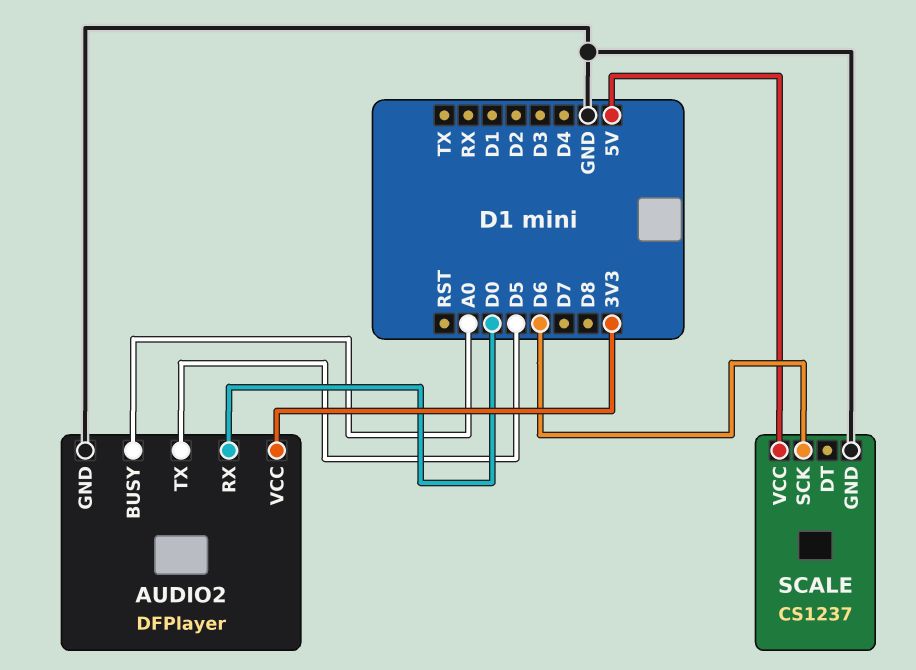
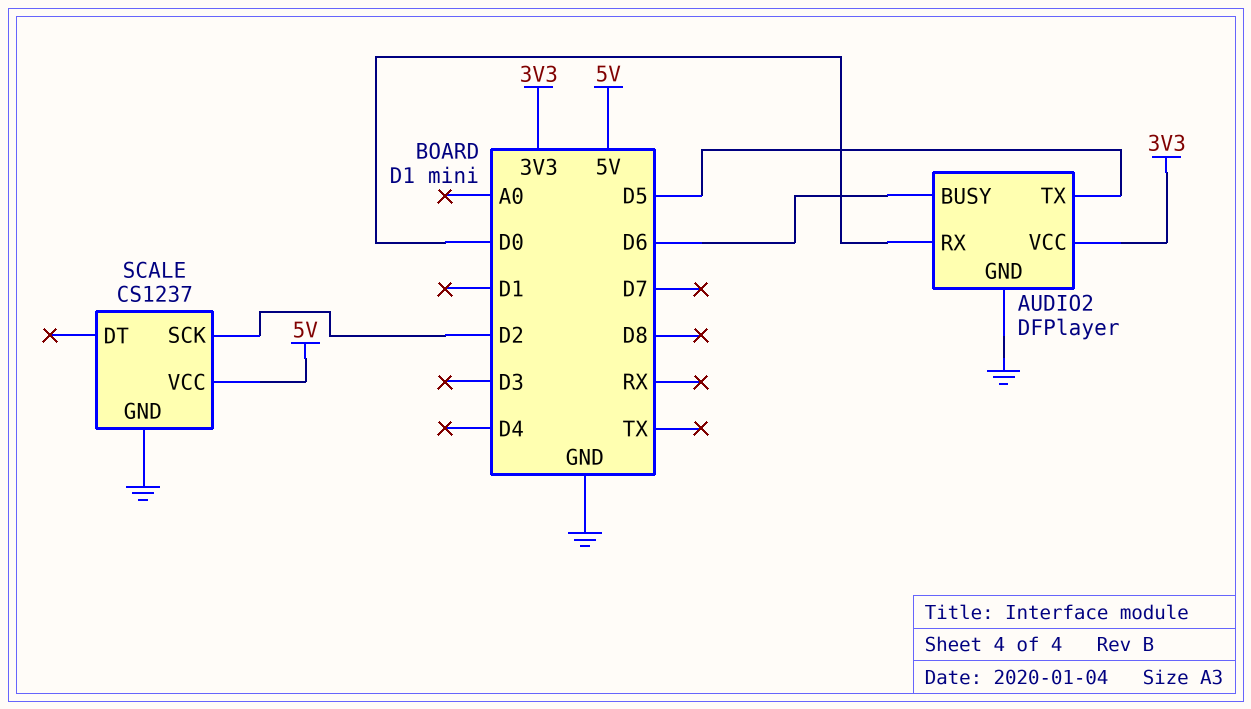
AUDIO2 pin BUSY: A0 -> D6
SCALE pin SCK: D6 -> D2

